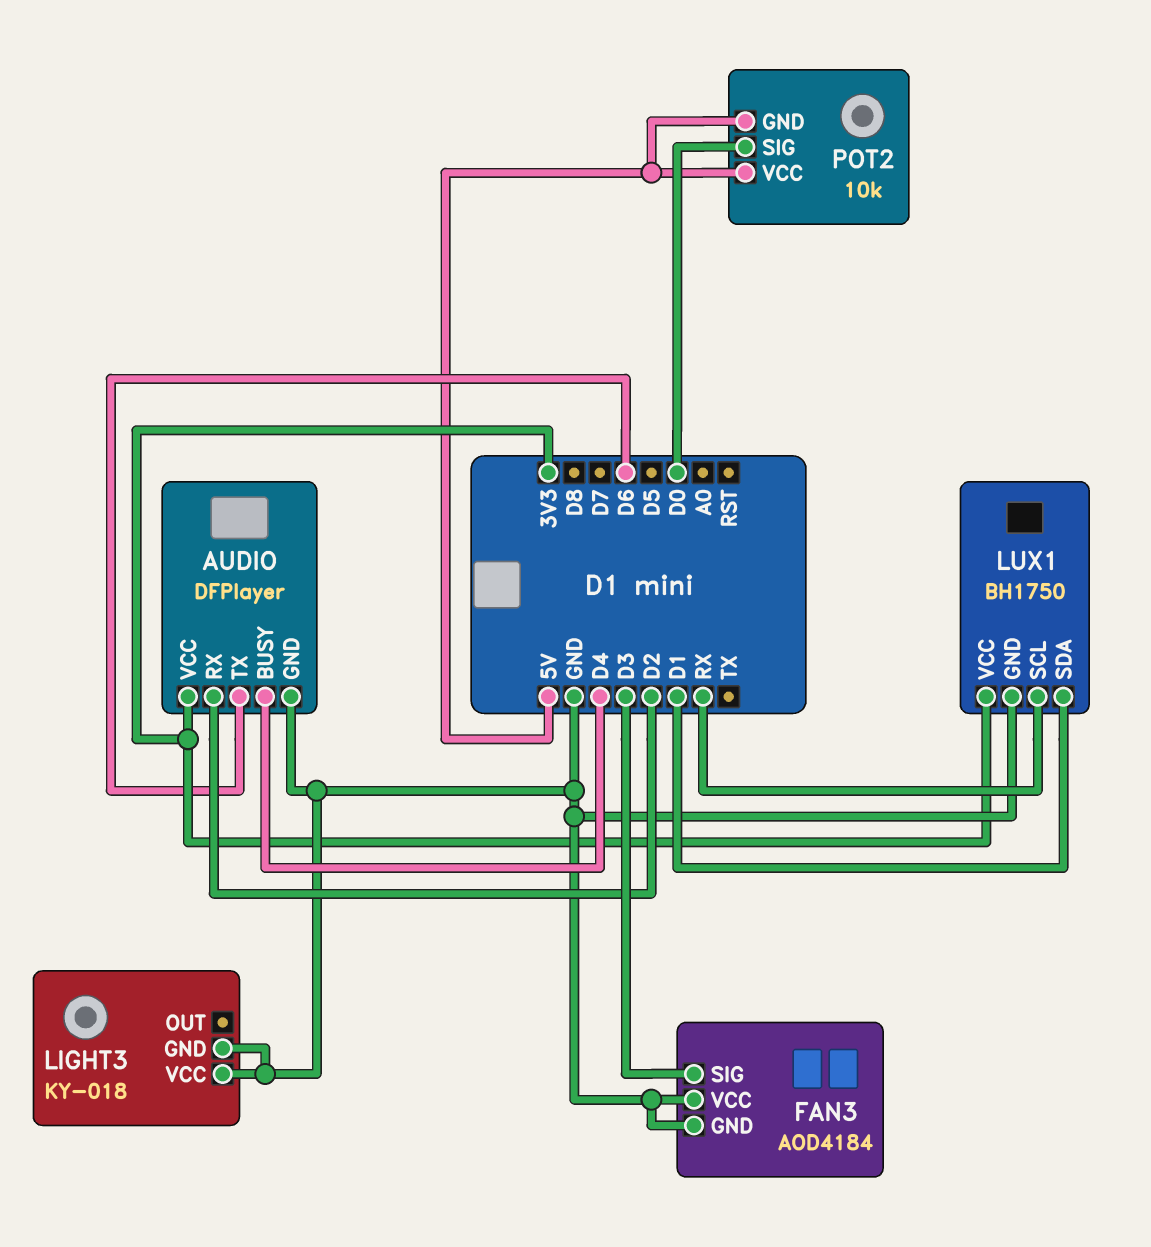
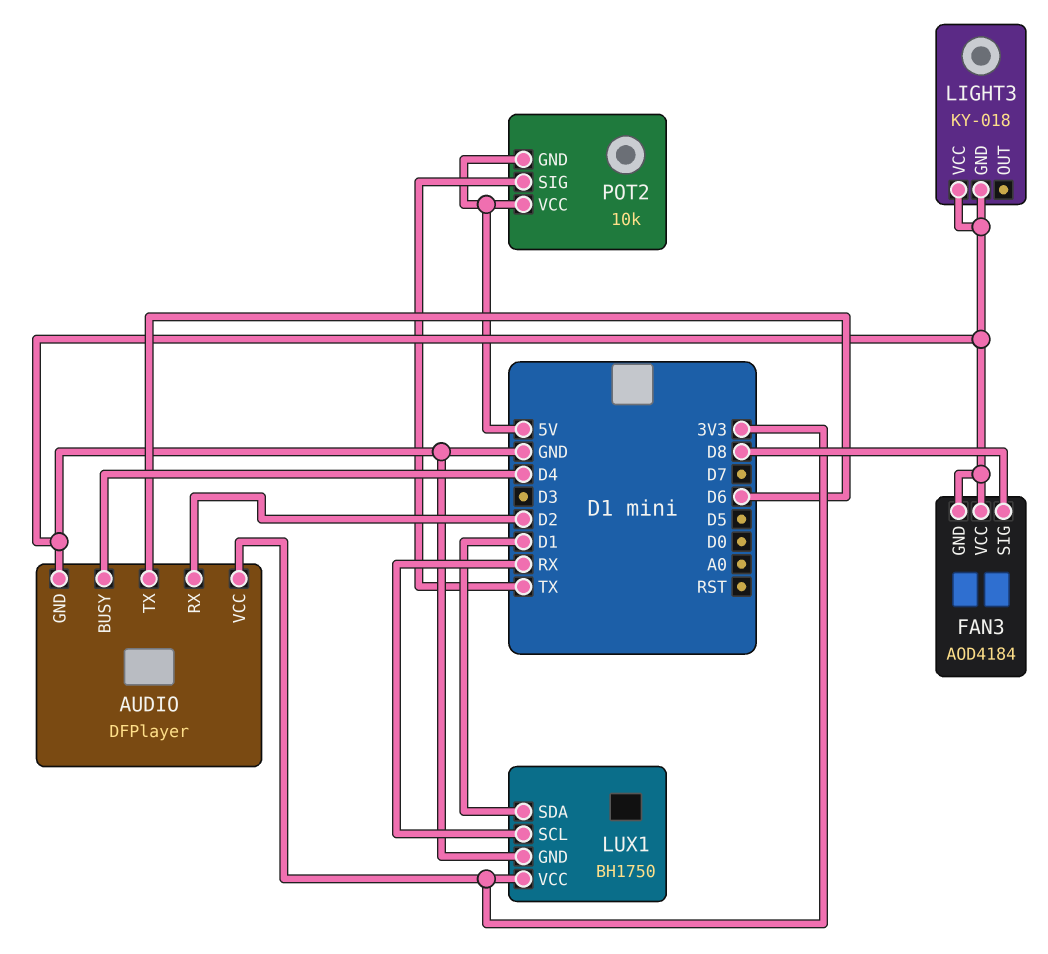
FAN3 pin SIG: D3 -> D8
POT2 pin SIG: D0 -> TX

